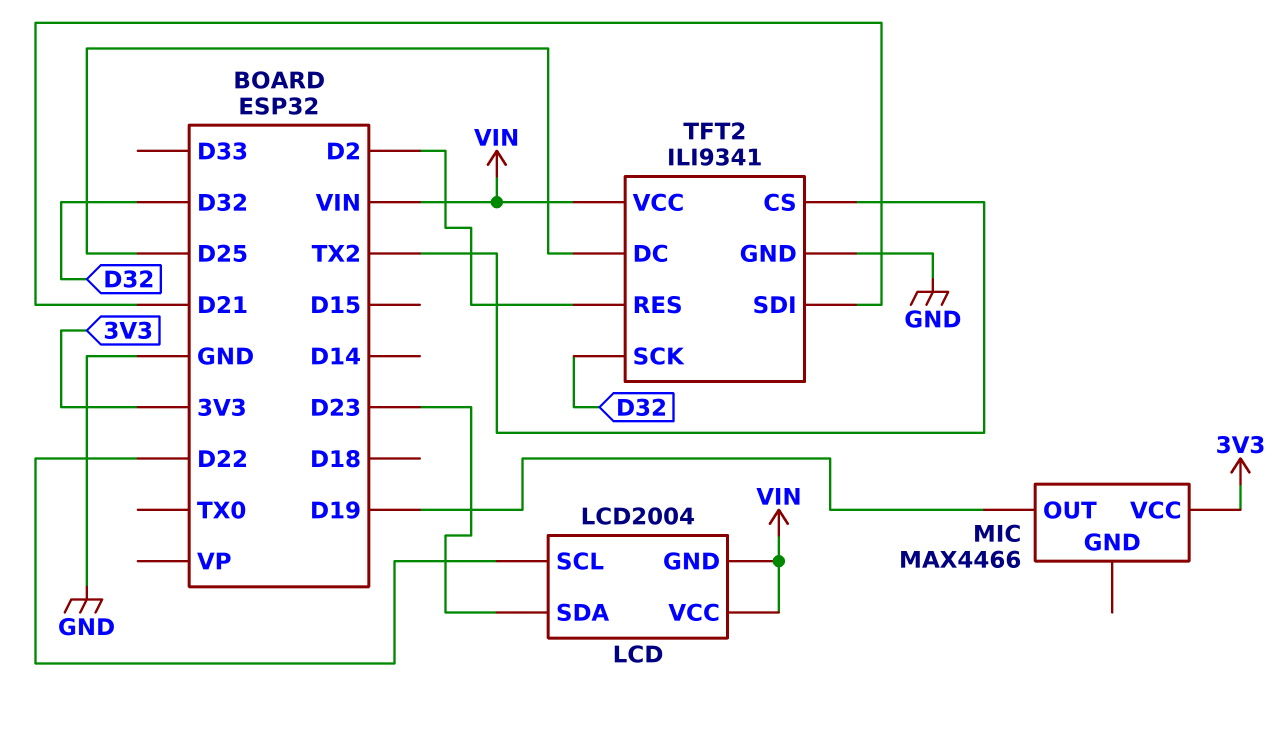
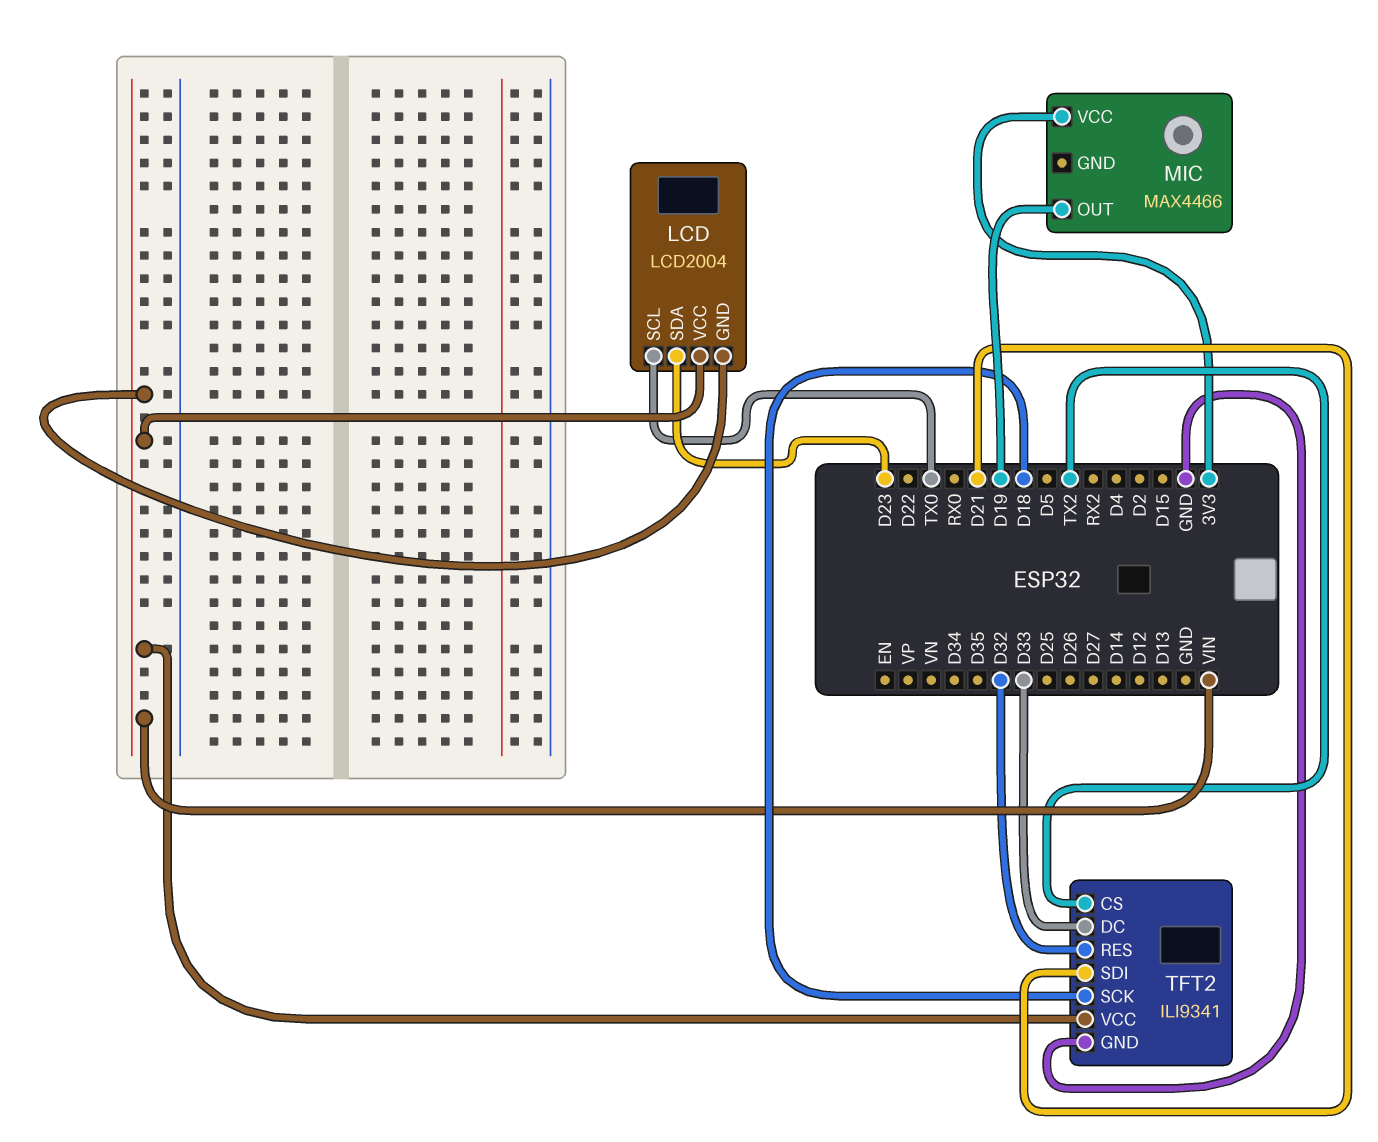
LCD pin SCL: D22 -> TX0
TFT2 pin DC: D25 -> D33
TFT2 pin RES: D2 -> D32
TFT2 pin SCK: D32 -> D18

